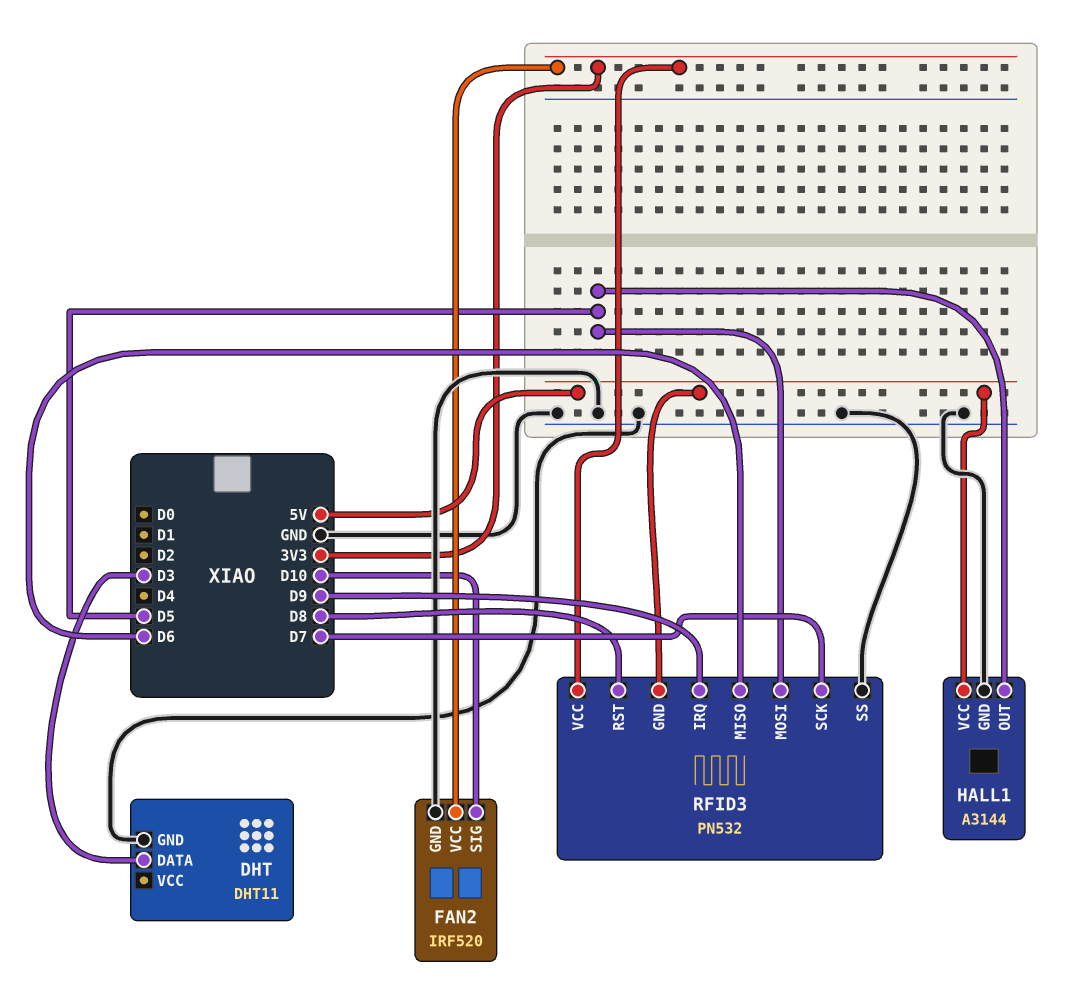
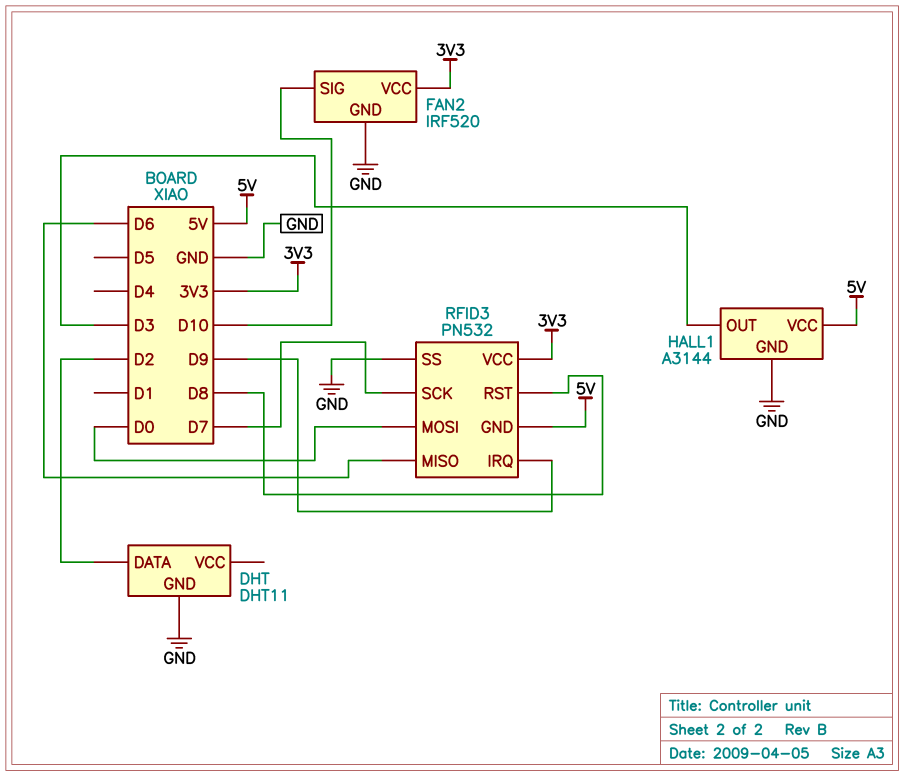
DHT pin DATA: D3 -> D2
HALL1 pin OUT: D5 -> D3
RFID3 pin MOSI: D5 -> D0

